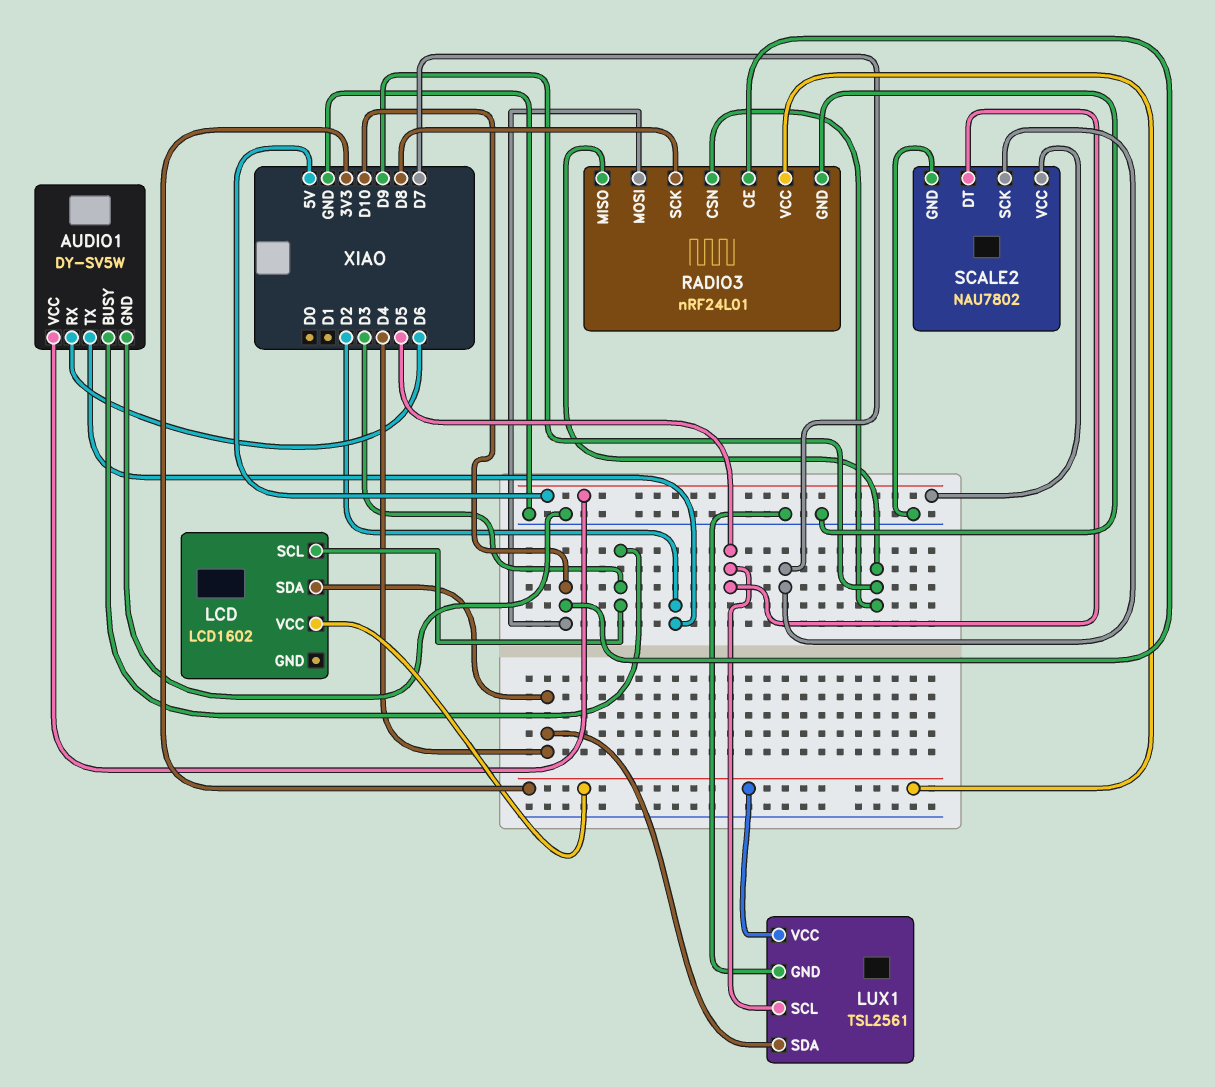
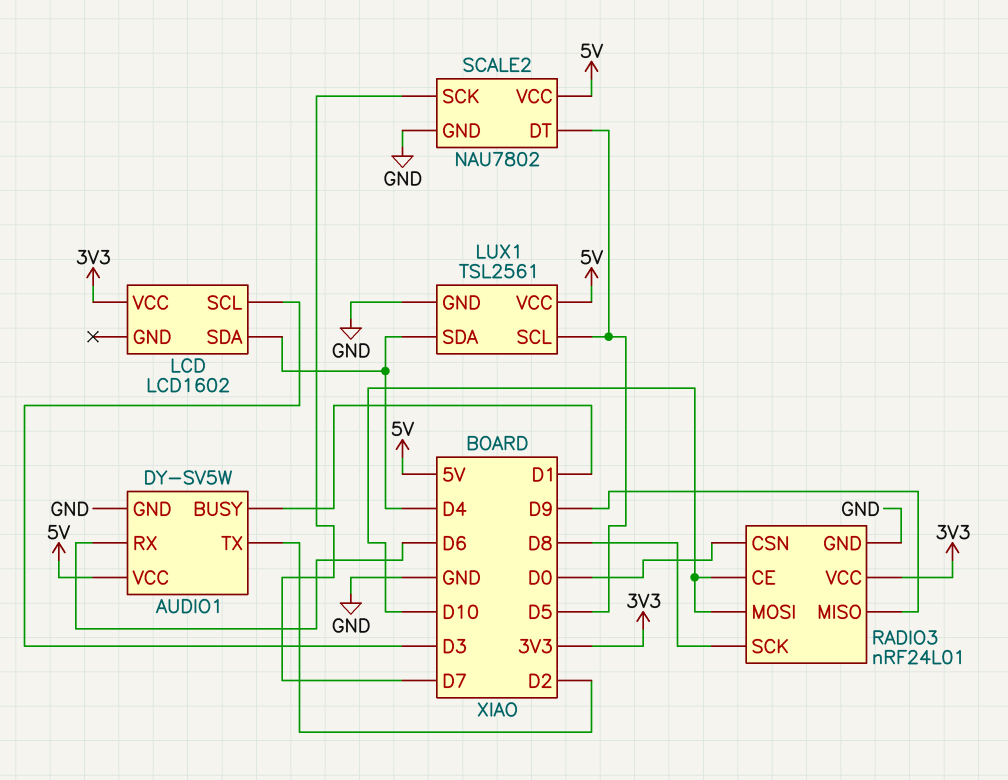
AUDIO1 pin BUSY: D3 -> D1
LUX1 pin VCC: 3V3 -> 5V
RADIO3 pin CSN: D9 -> D0

